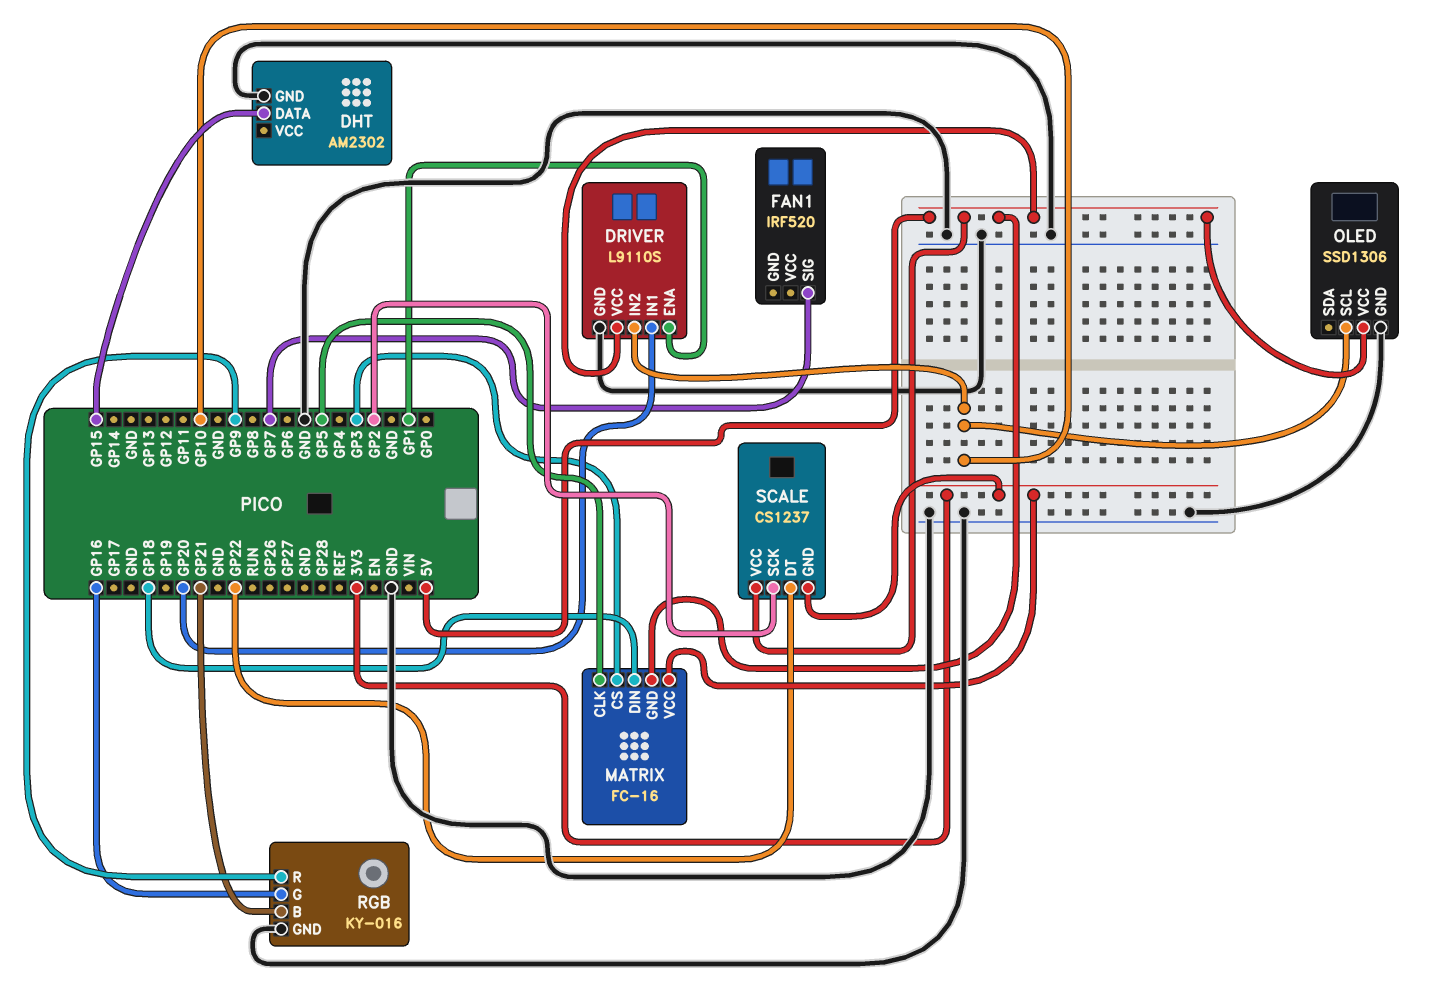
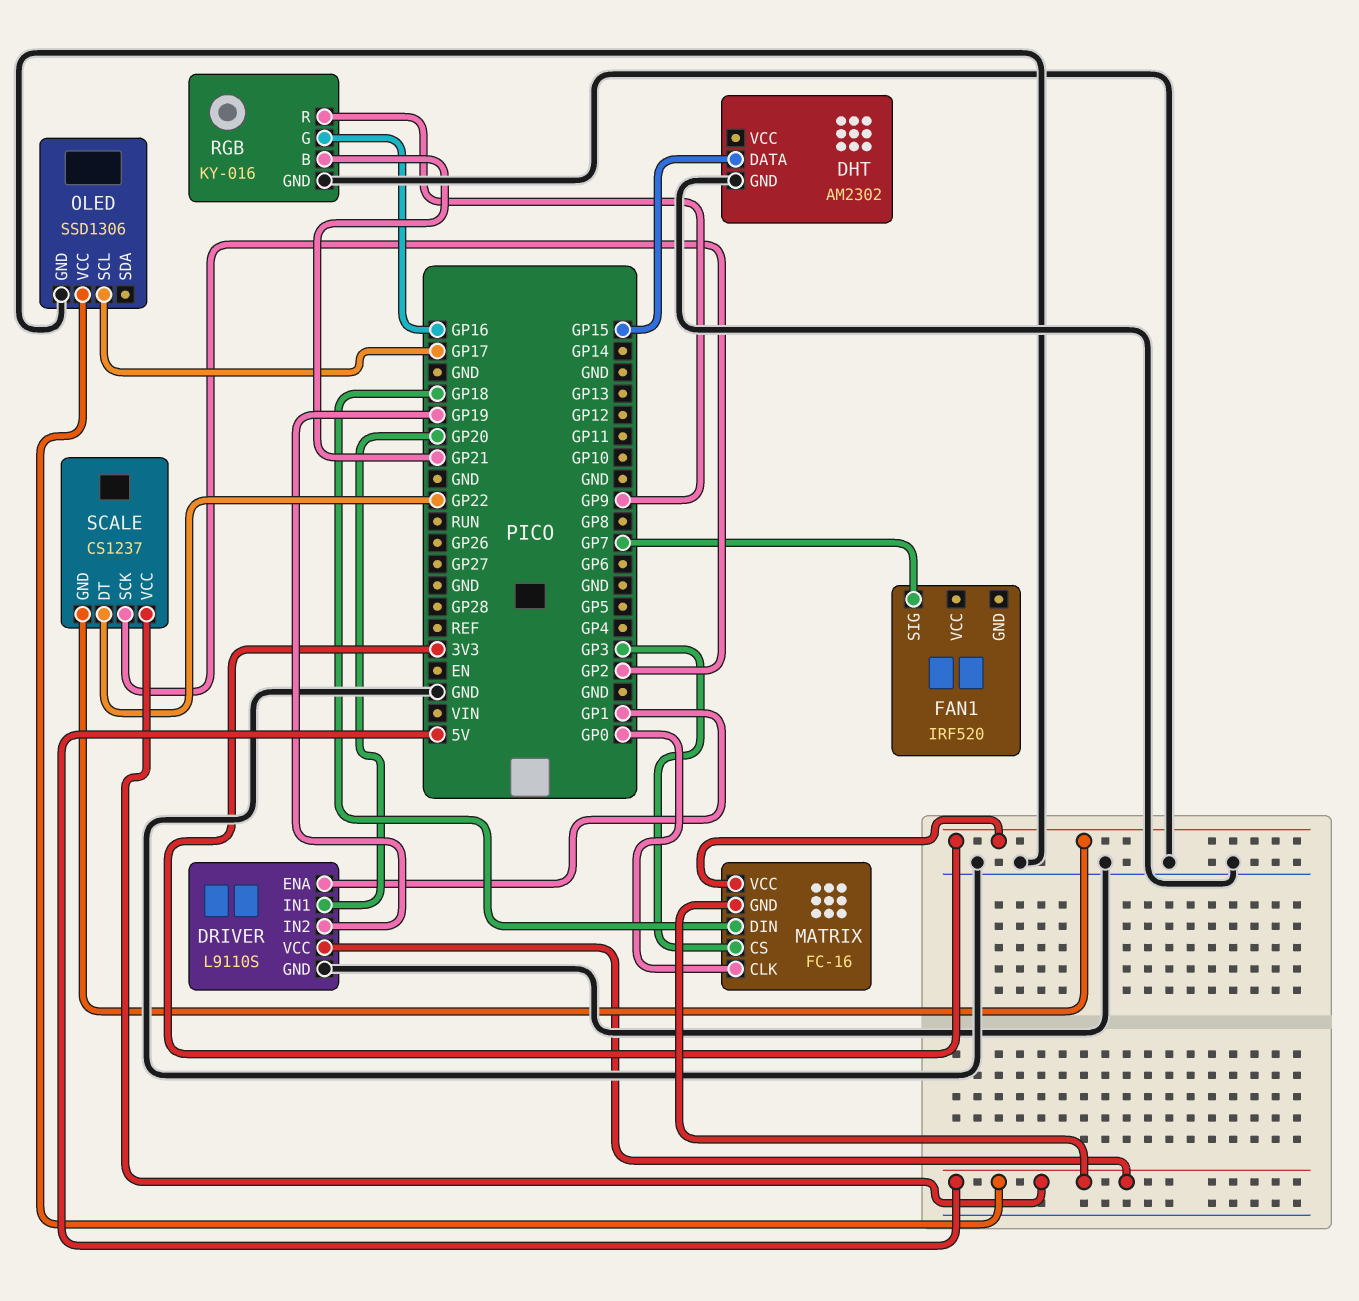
DRIVER pin IN2: GP10 -> GP19
MATRIX pin CLK: GP5 -> GP0
OLED pin SCL: GP10 -> GP17

